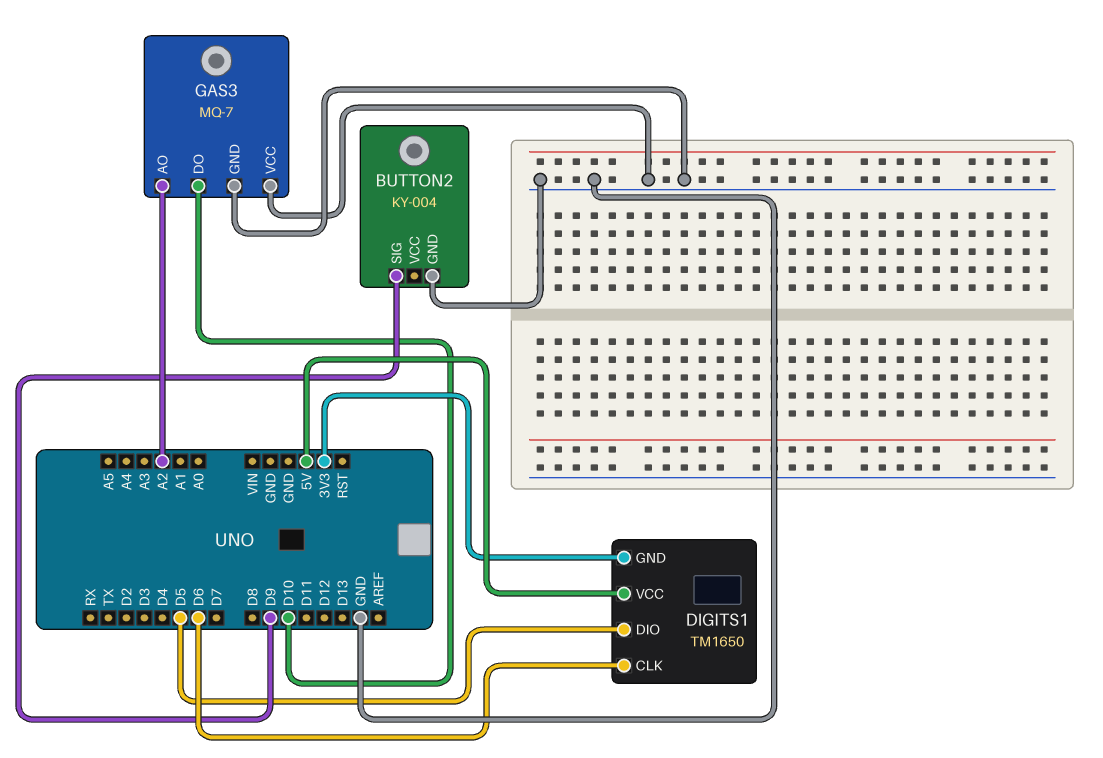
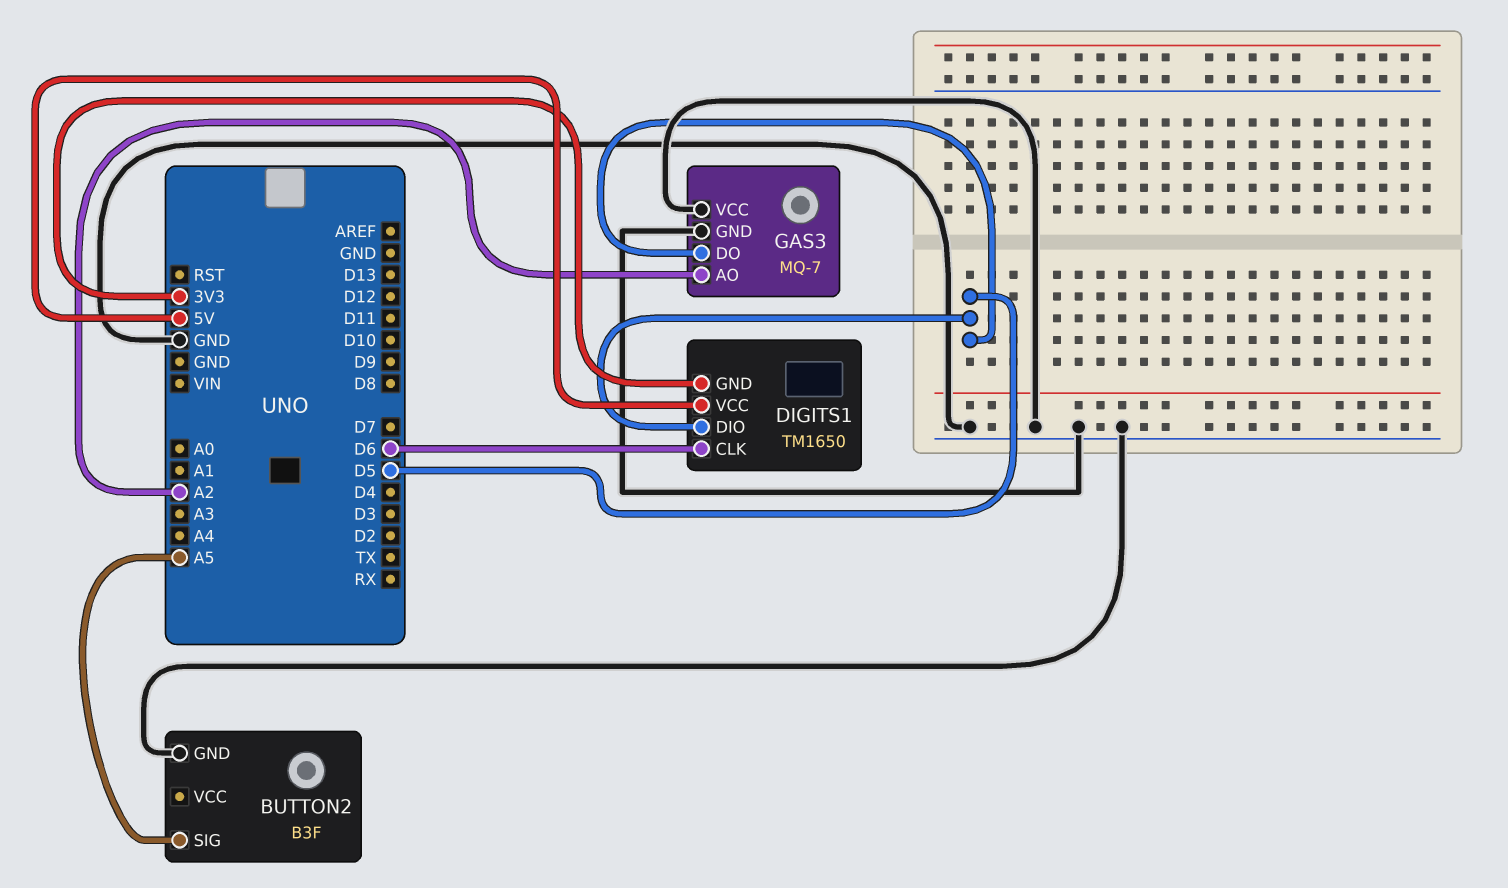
BUTTON2: KY-004 -> B3F
BUTTON2 pin SIG: D9 -> A5
GAS3 pin DO: D10 -> D5

